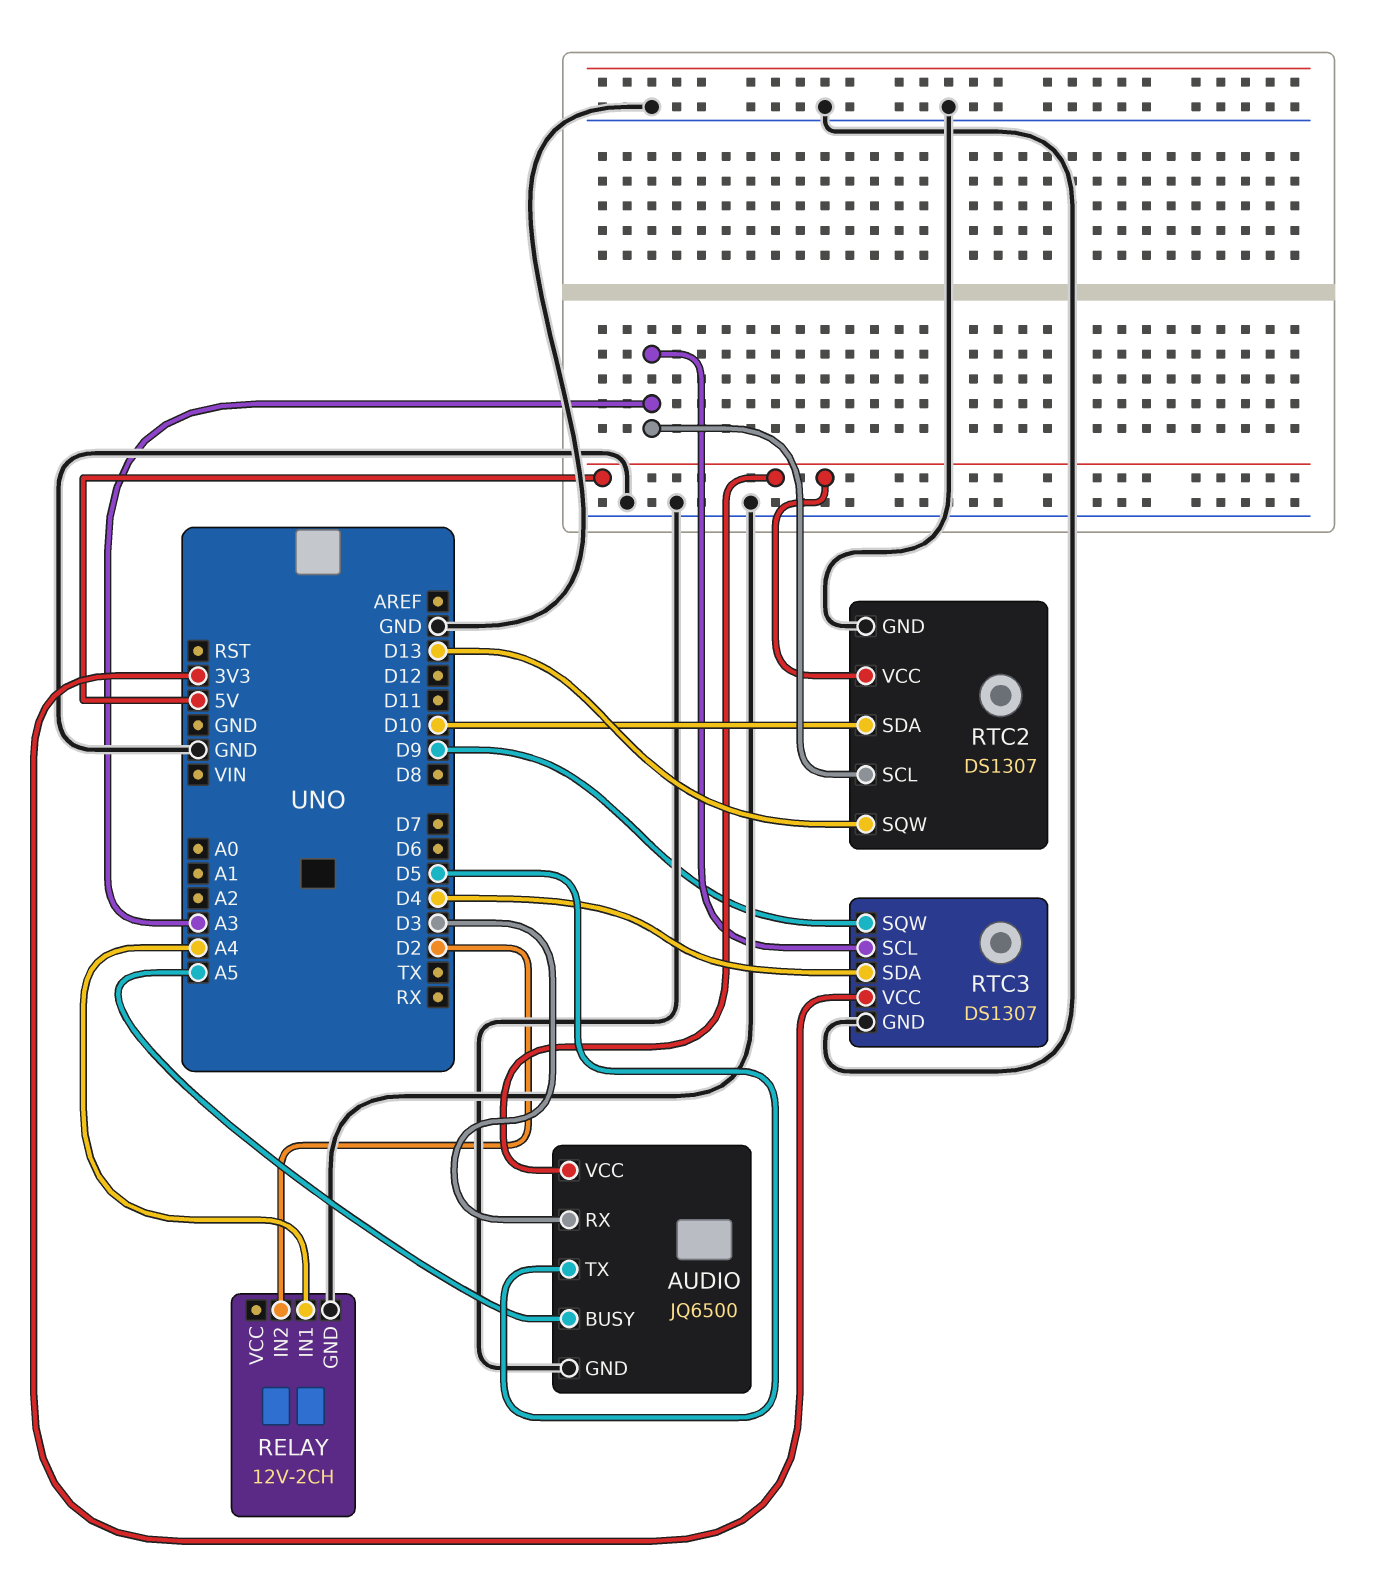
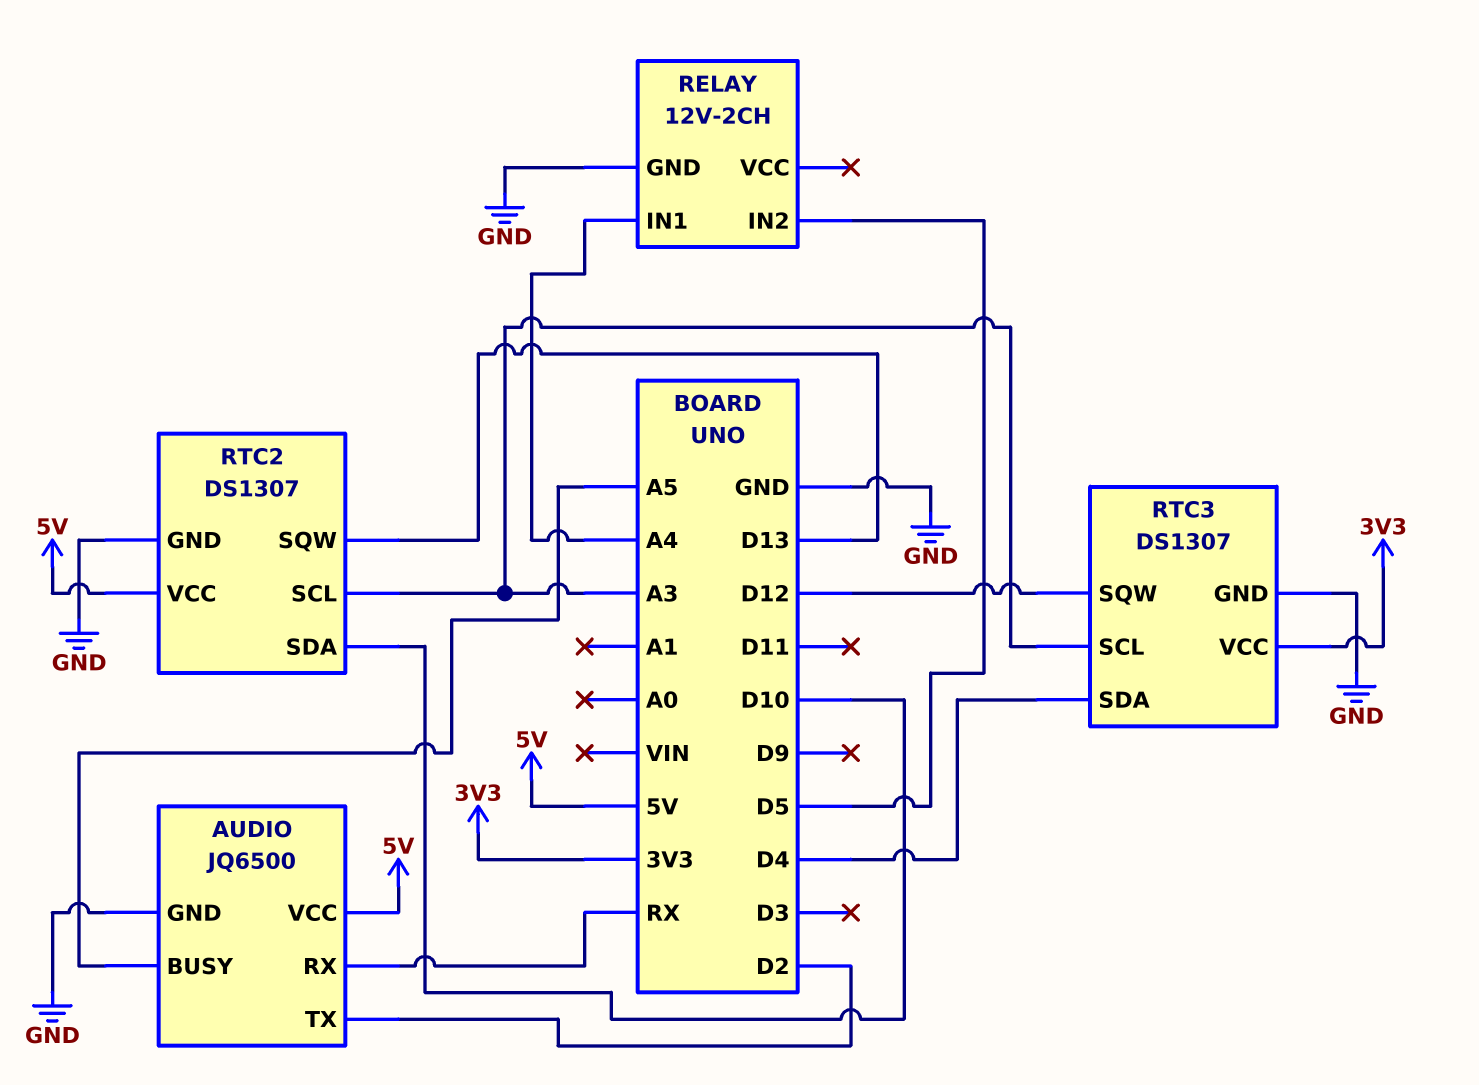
AUDIO pin RX: D3 -> RX
AUDIO pin TX: D5 -> D2
RELAY pin IN2: D2 -> D5
RTC3 pin SQW: D9 -> D12

